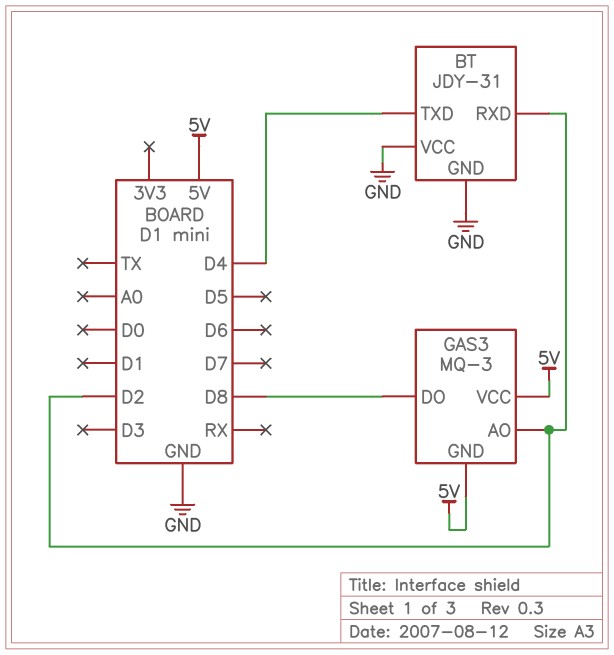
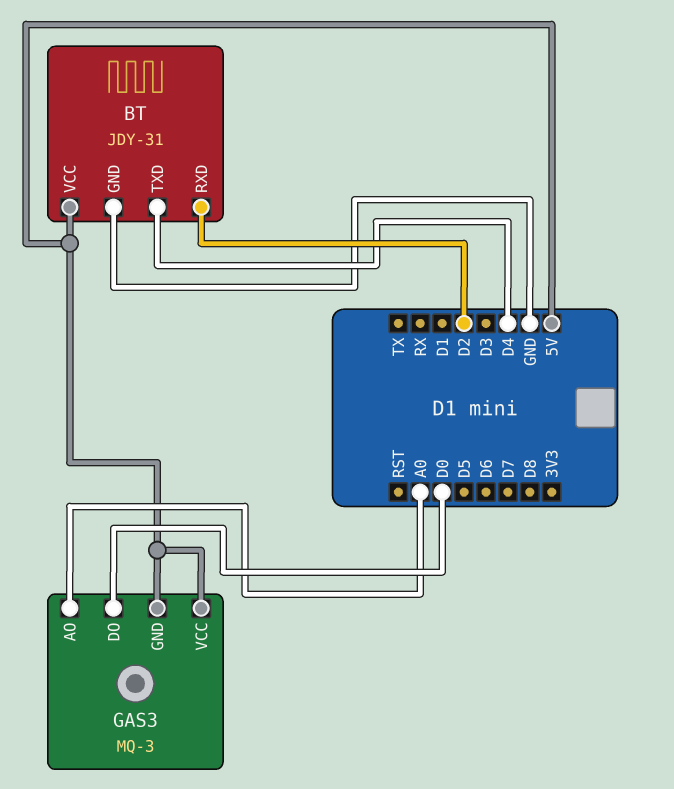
BT pin VCC: GND -> 5V
GAS3 pin AO: D2 -> A0
GAS3 pin DO: D8 -> D0

